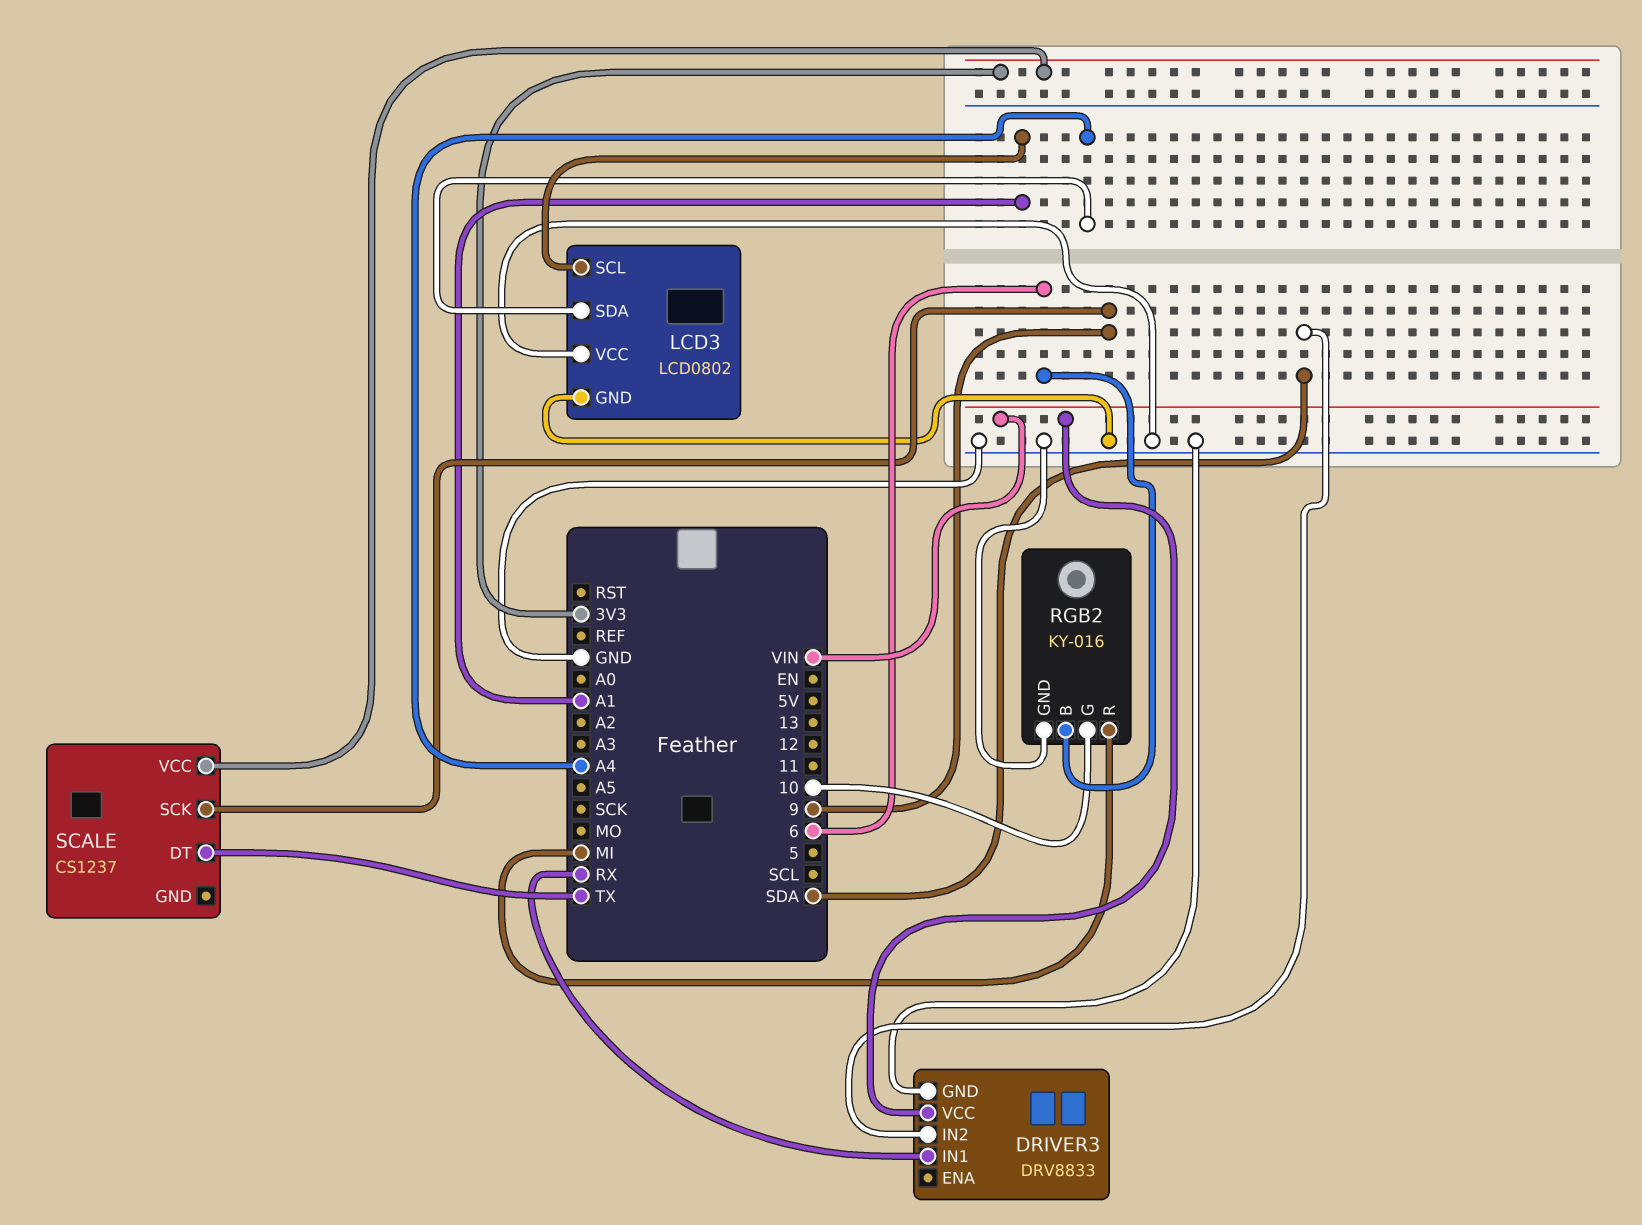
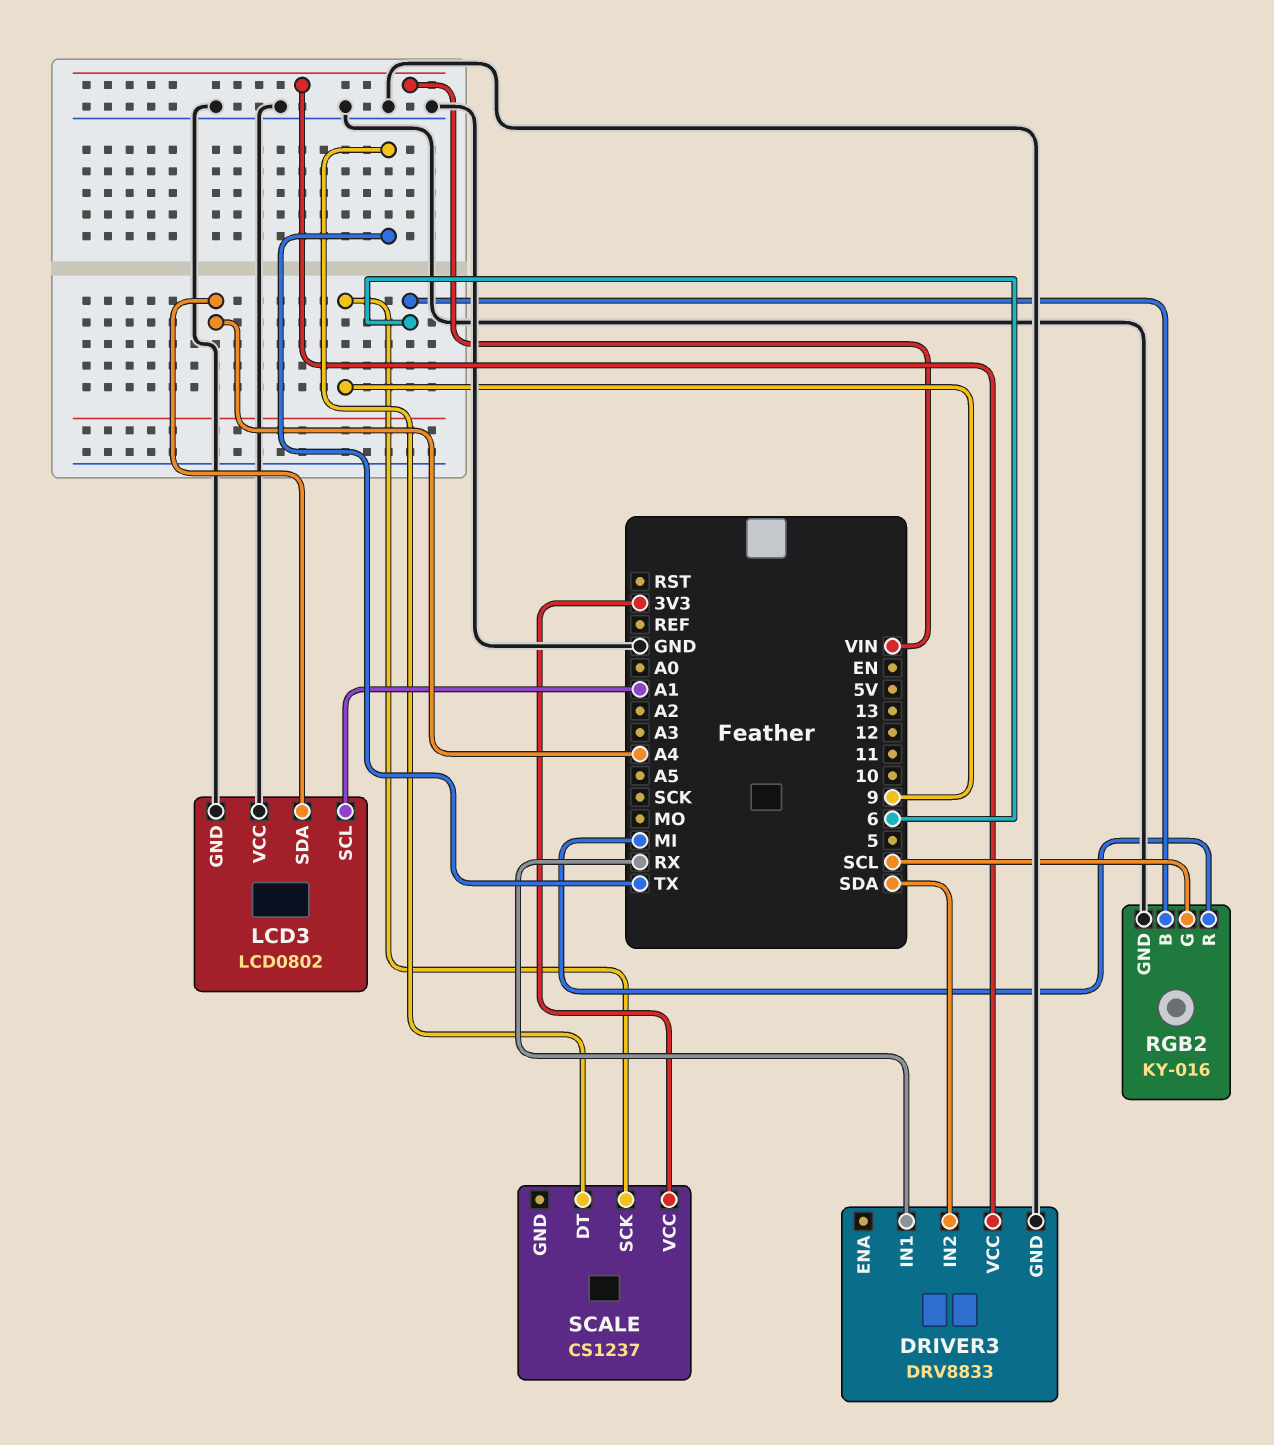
RGB2 pin G: 10 -> SCL

